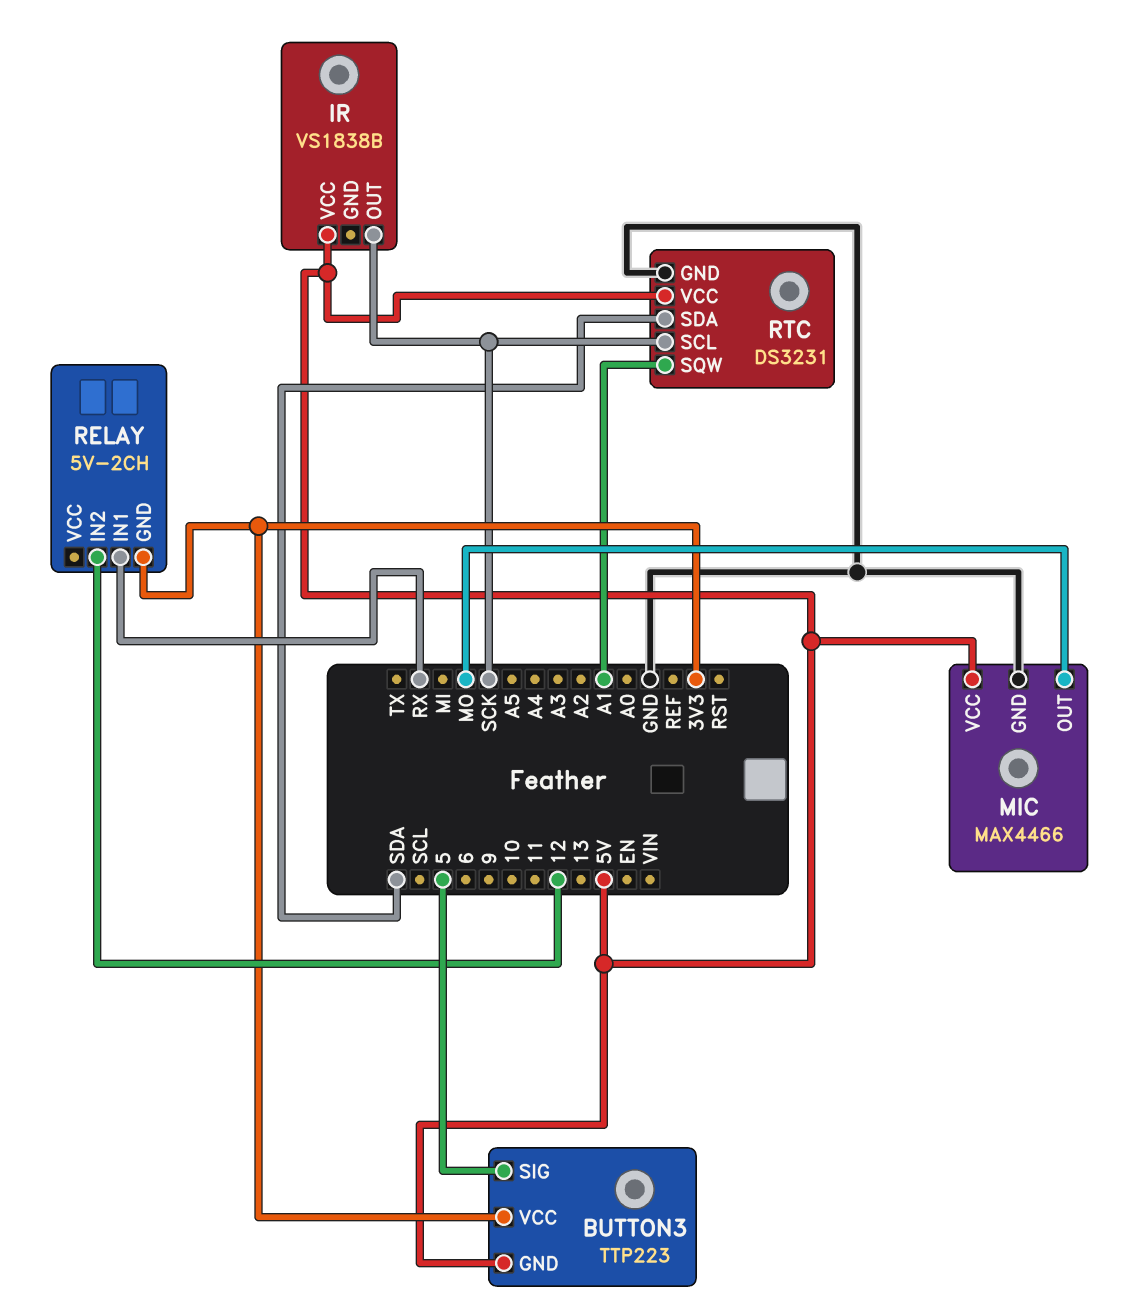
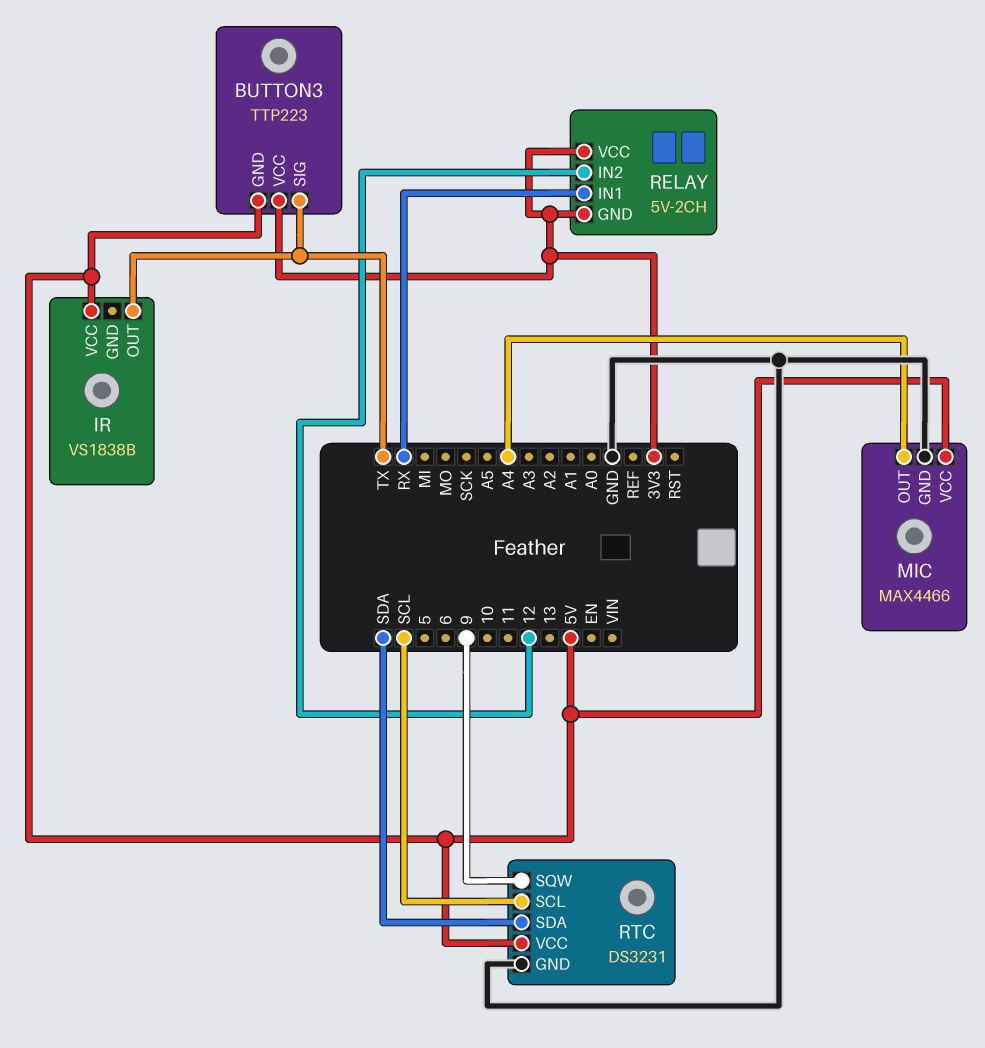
BUTTON3 pin SIG: 5 -> TX
IR pin OUT: SCK -> TX
MIC pin OUT: MO -> A4
RELAY pin VCC: none -> 3V3
RTC pin SCL: SCK -> SCL
RTC pin SQW: A1 -> 9

